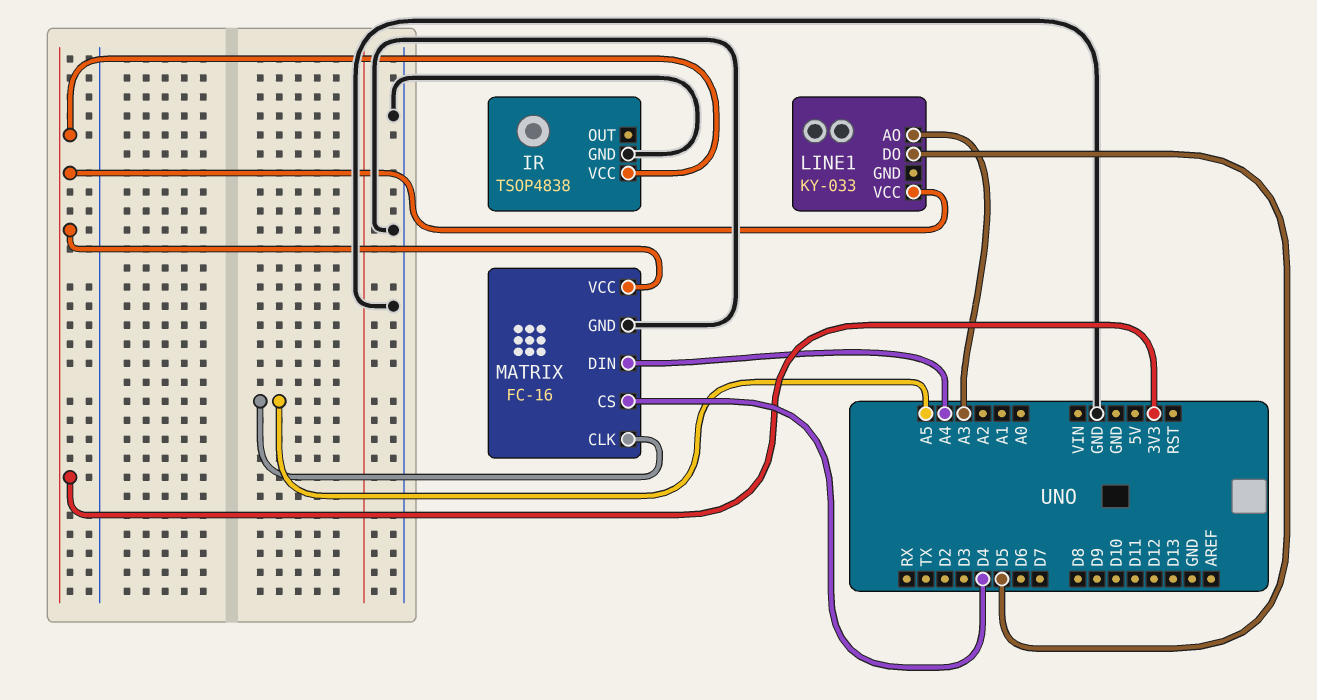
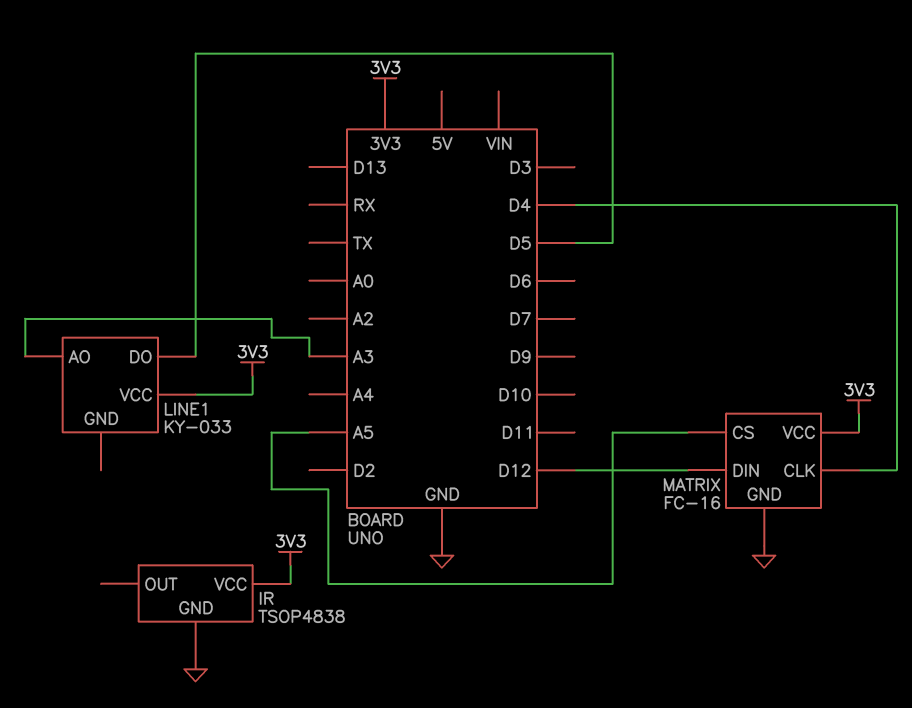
MATRIX pin CLK: A5 -> D4
MATRIX pin CS: D4 -> A5
MATRIX pin DIN: A4 -> D12

